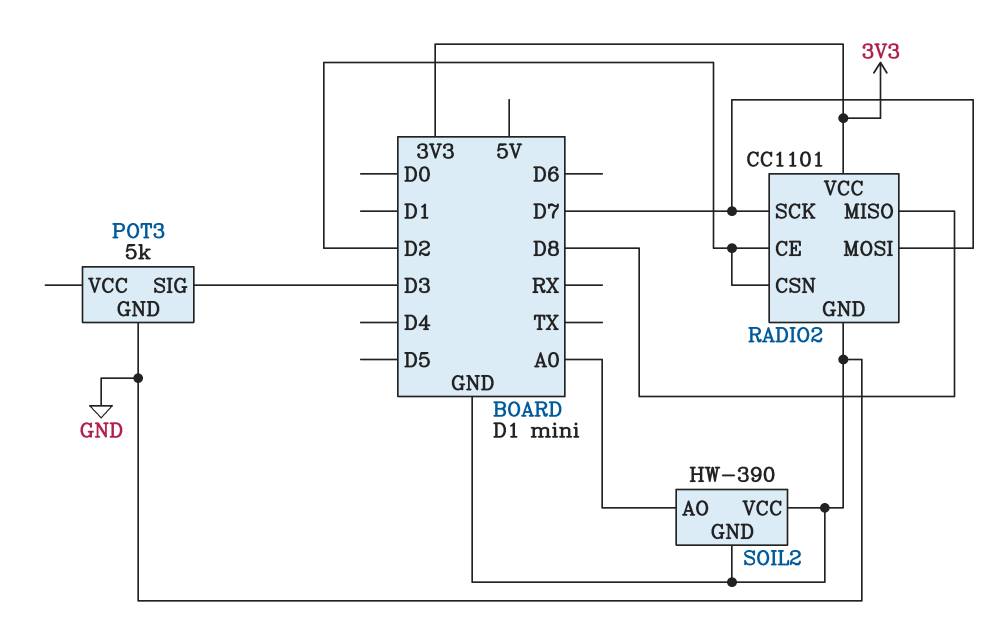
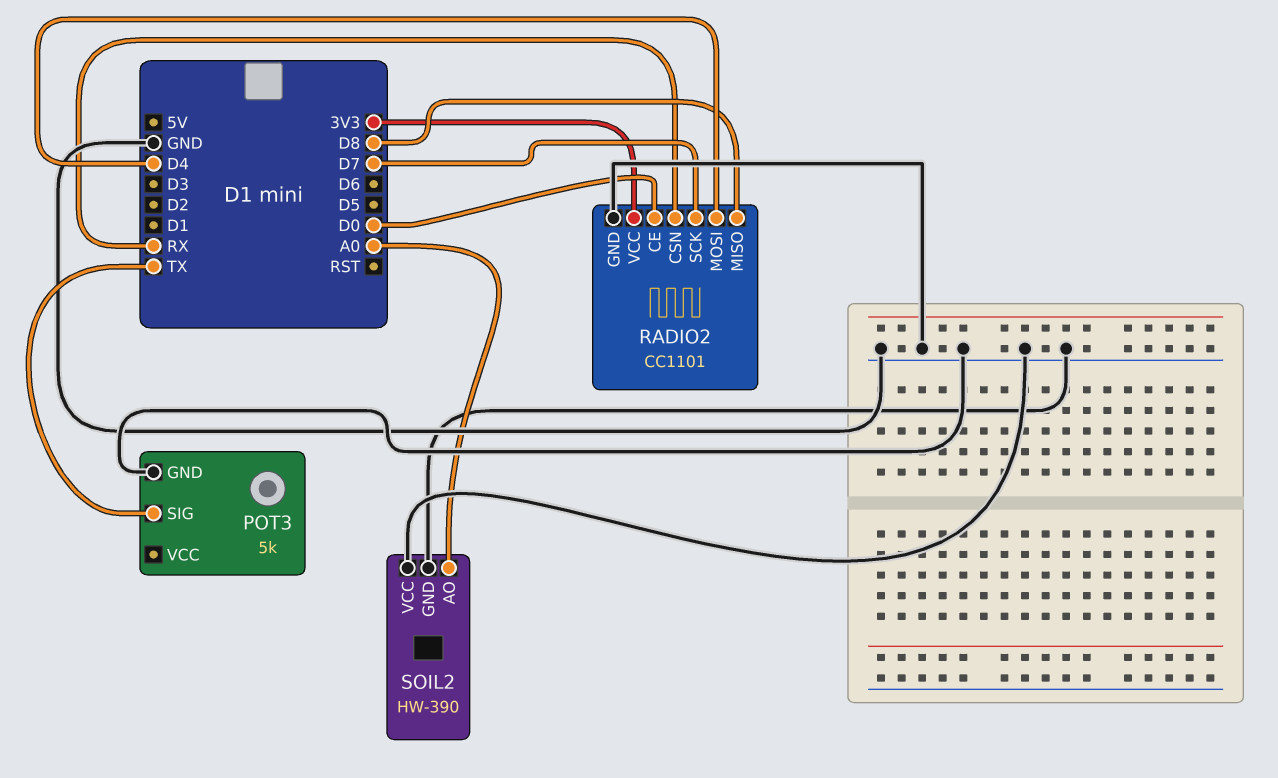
POT3 pin SIG: D3 -> TX
RADIO2 pin CE: D2 -> D0
RADIO2 pin CSN: D2 -> RX
RADIO2 pin MOSI: D7 -> D4

